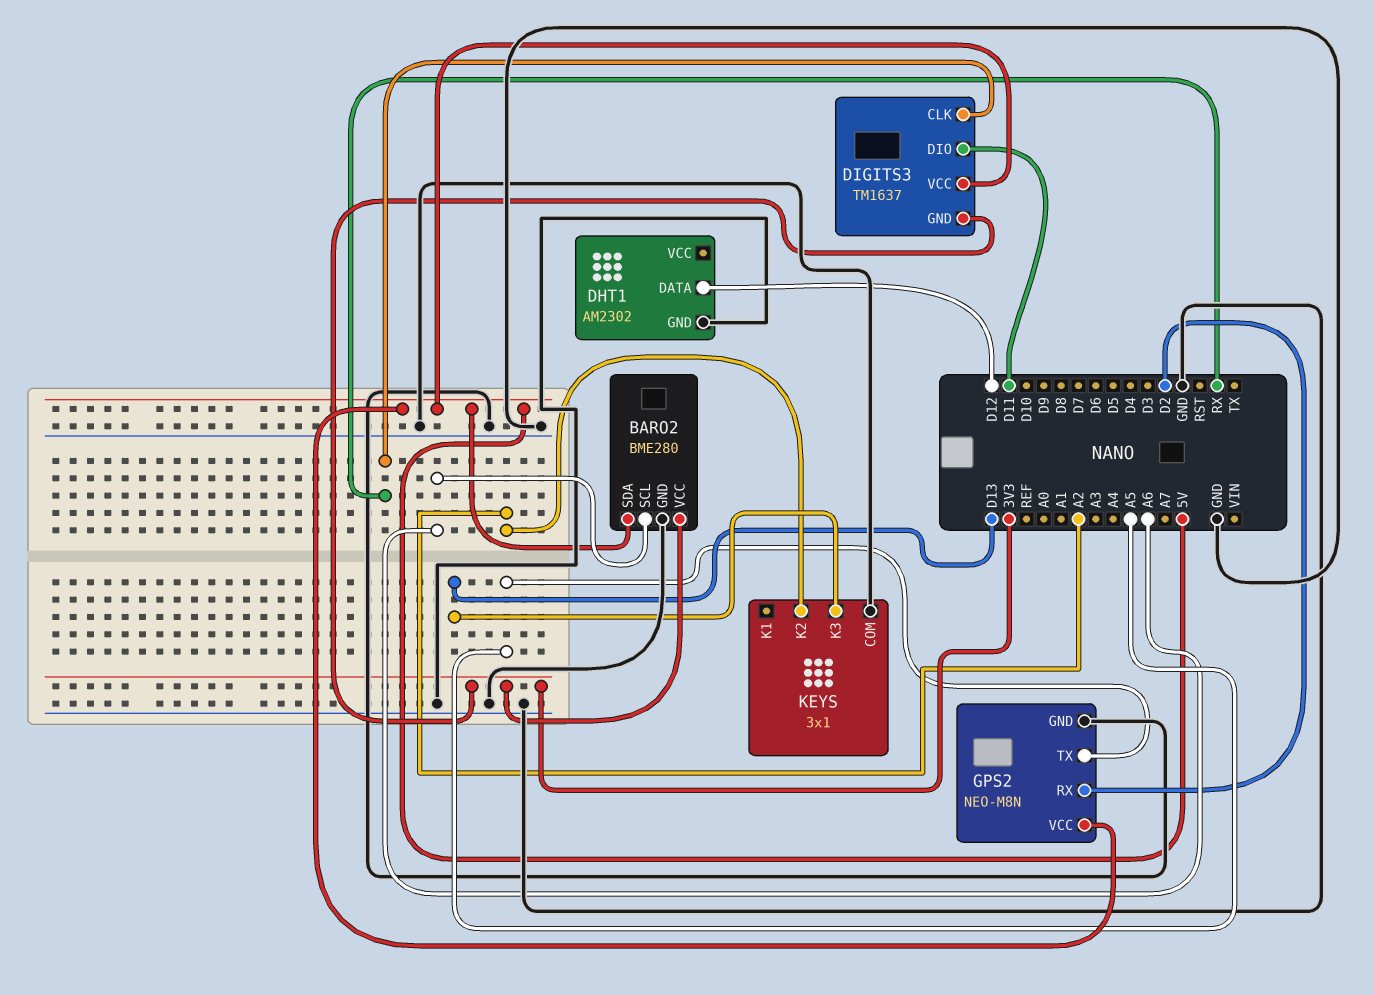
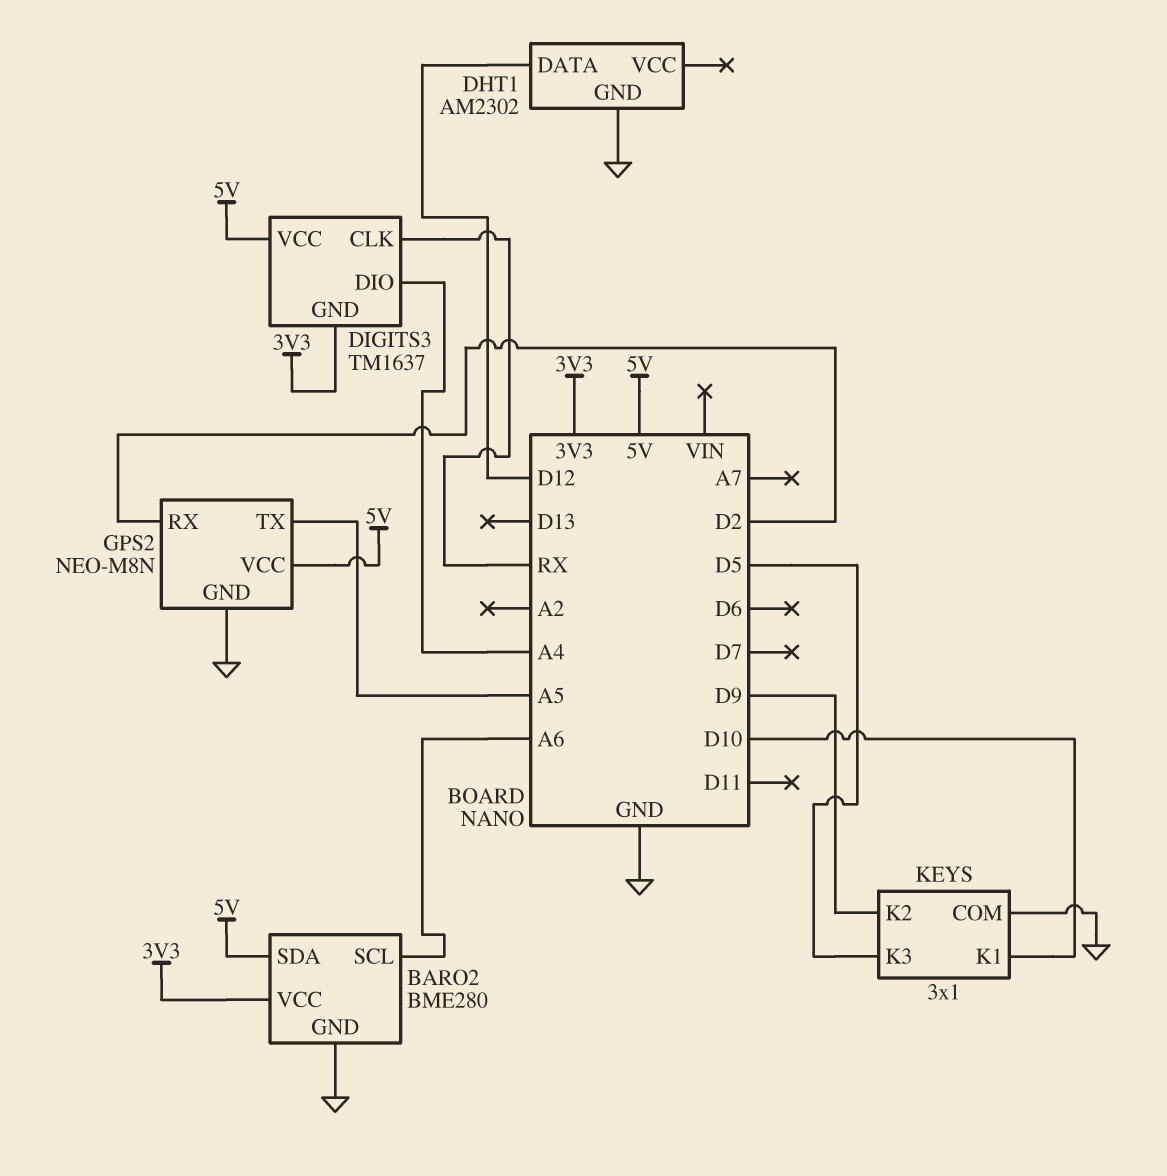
DIGITS3 pin DIO: D11 -> A4
KEYS pin K1: none -> D10
KEYS pin K2: A2 -> D9
KEYS pin K3: D13 -> D5

